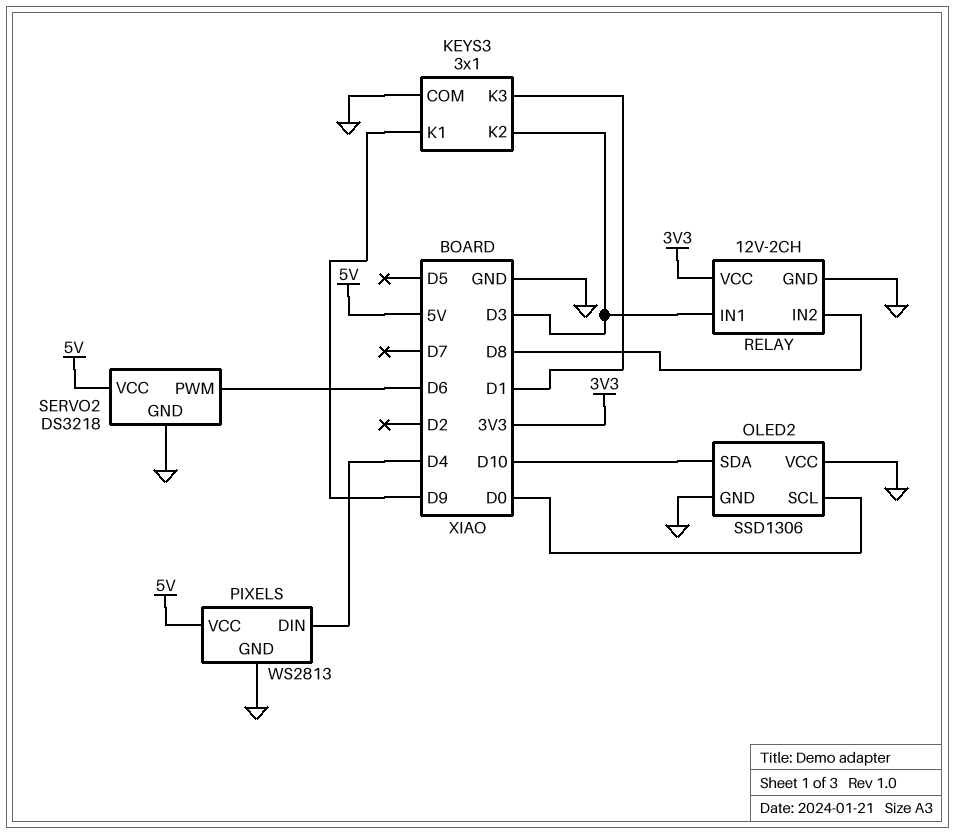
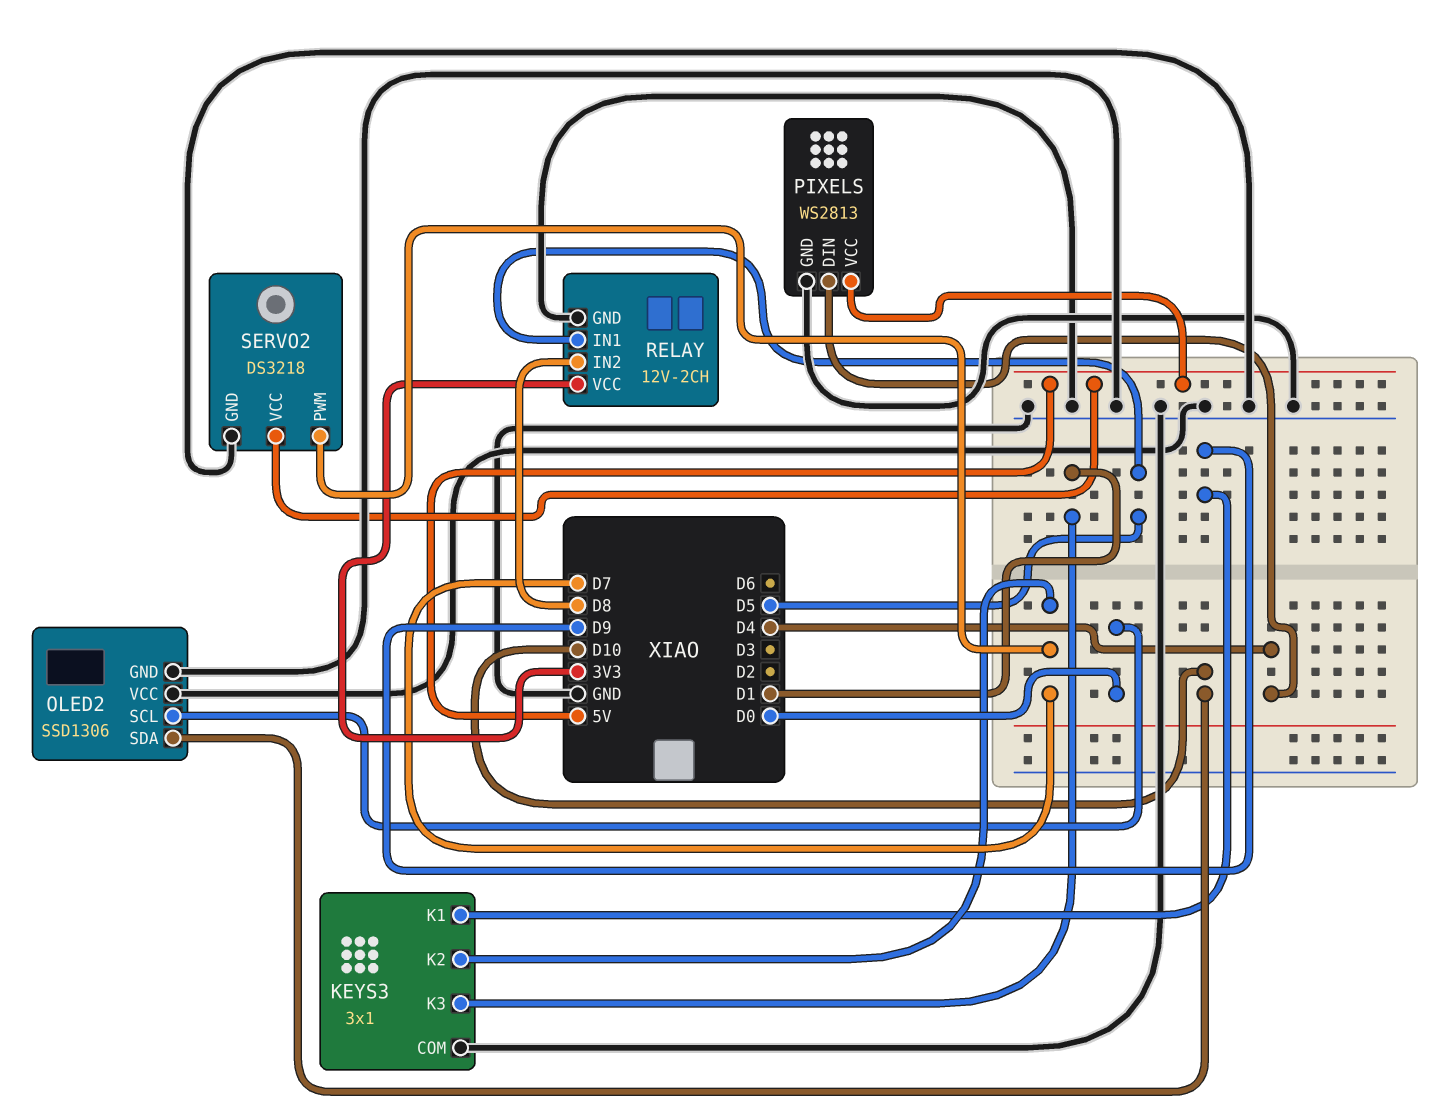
KEYS3 pin K2: D3 -> D7
RELAY pin IN1: D3 -> D5
SERVO2 pin PWM: D6 -> D7

